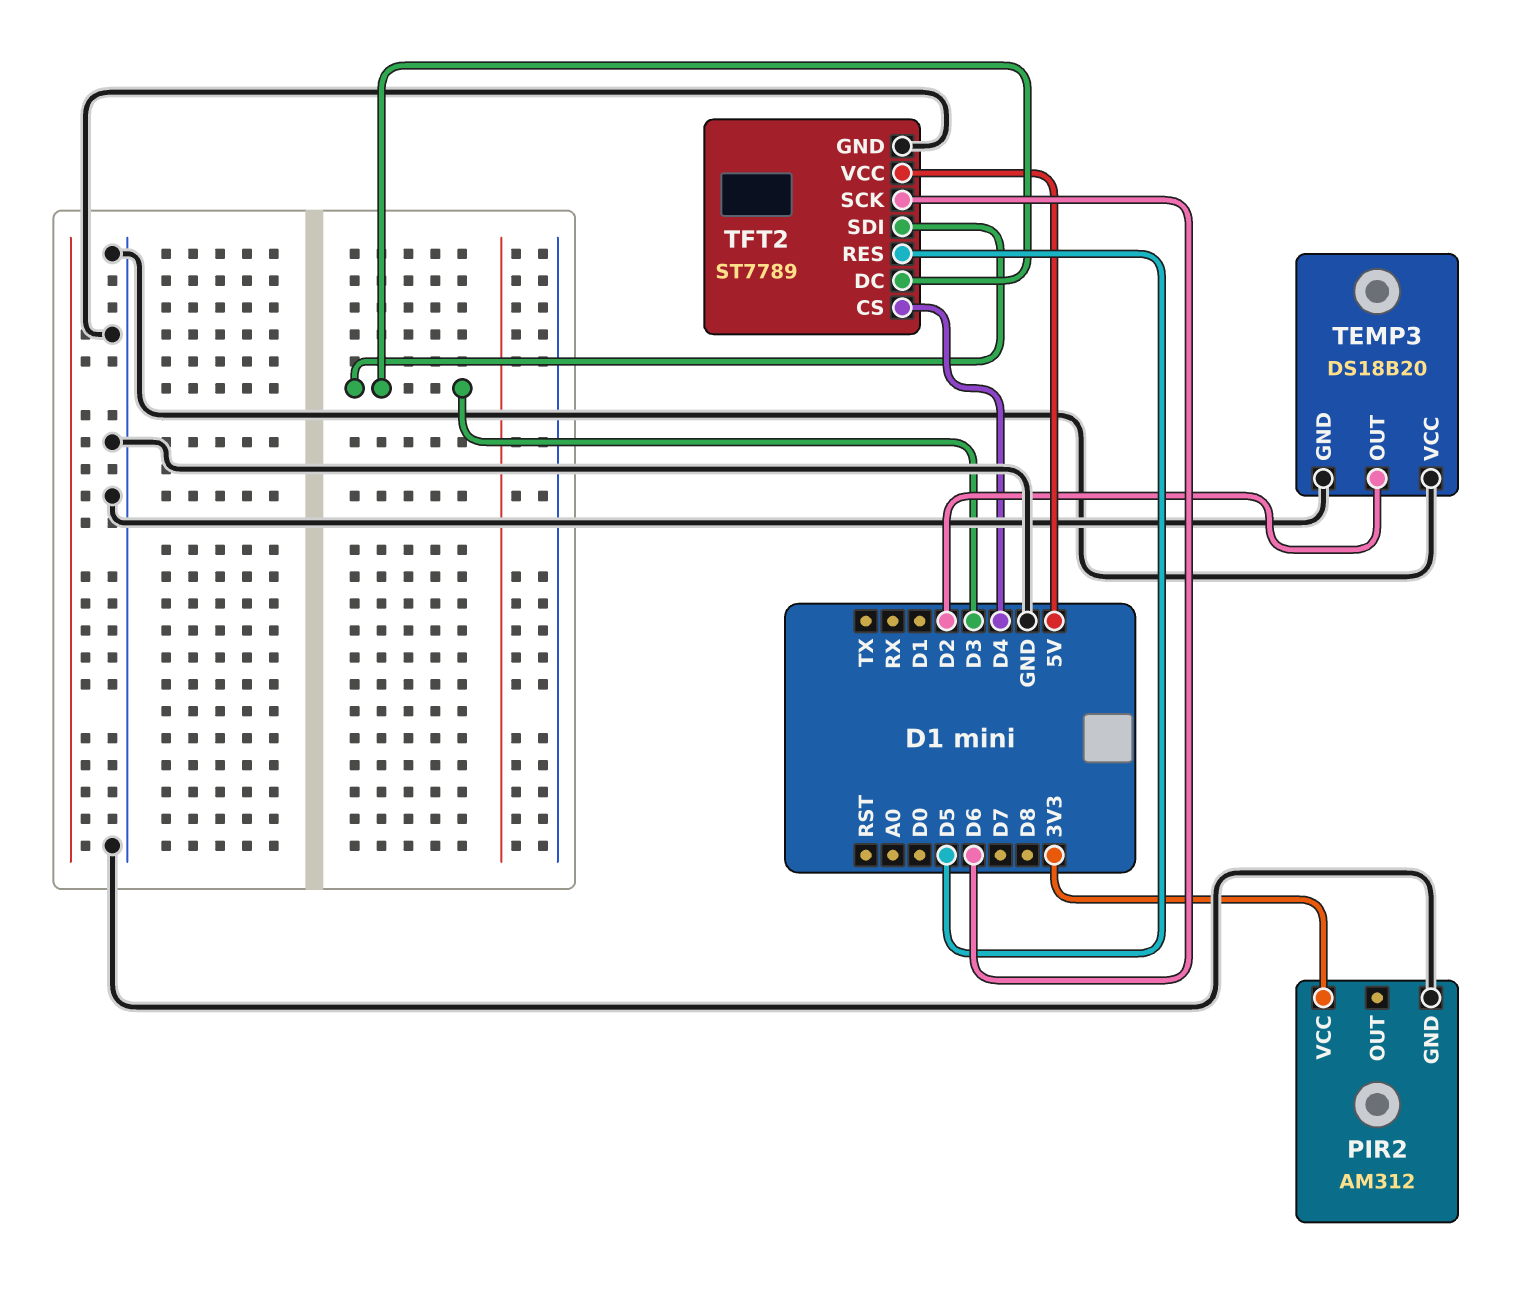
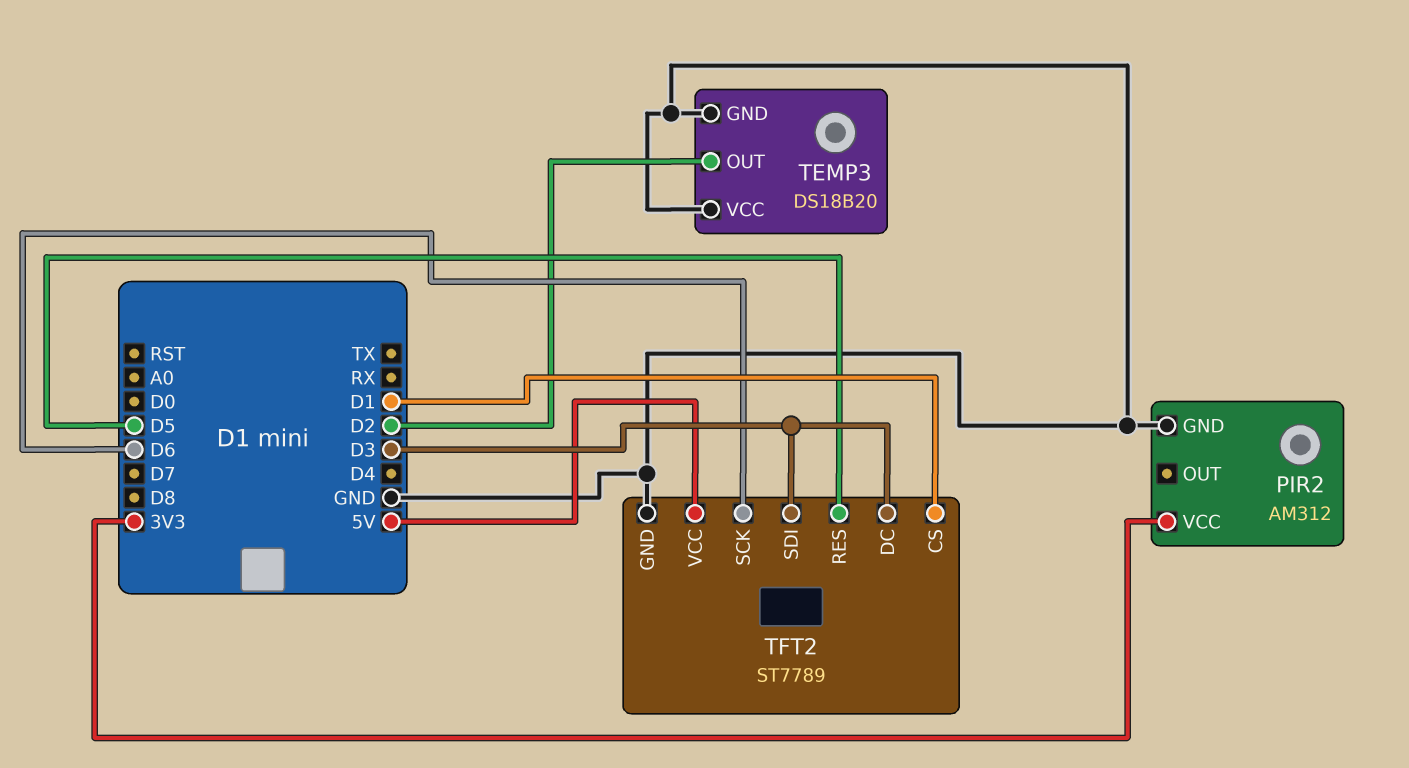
TFT2 pin CS: D4 -> D1

